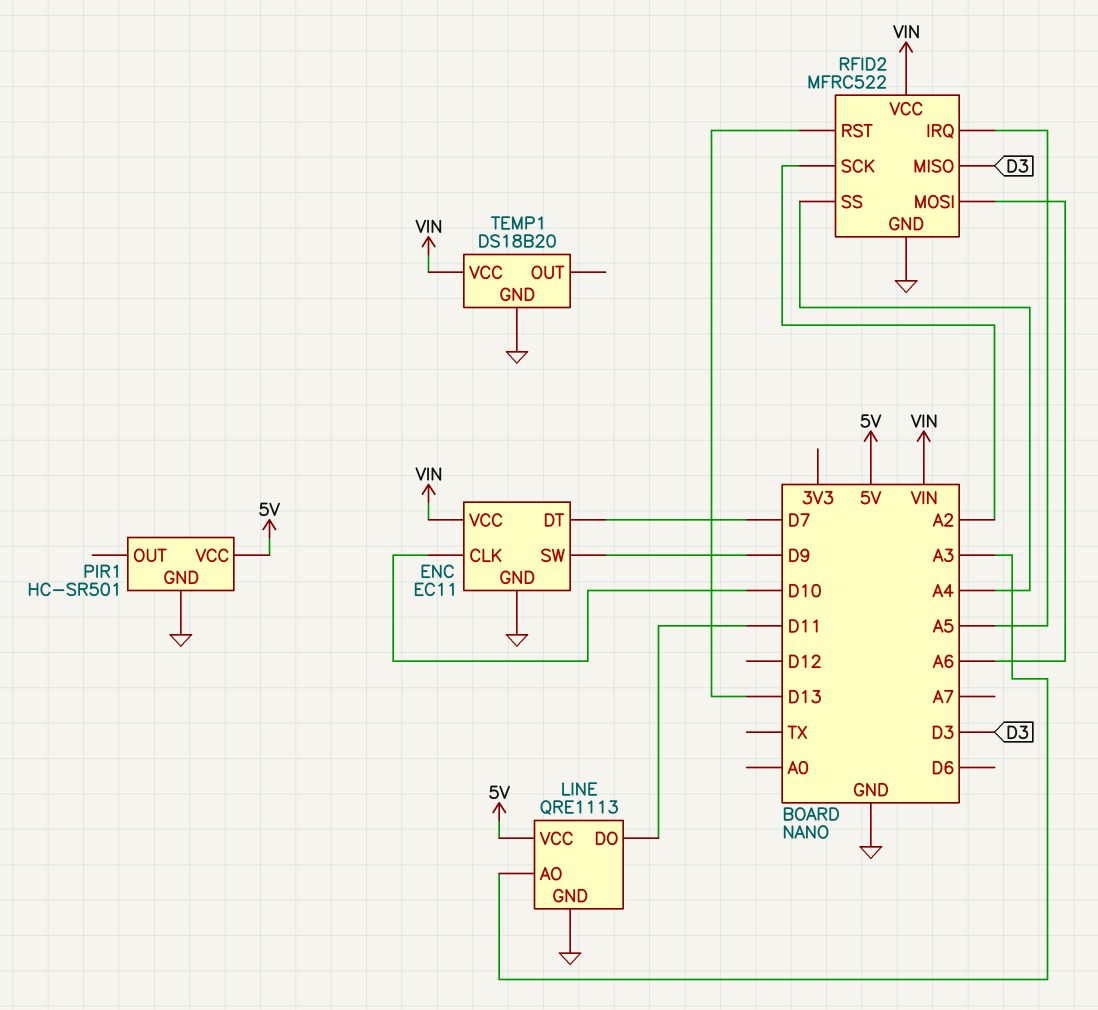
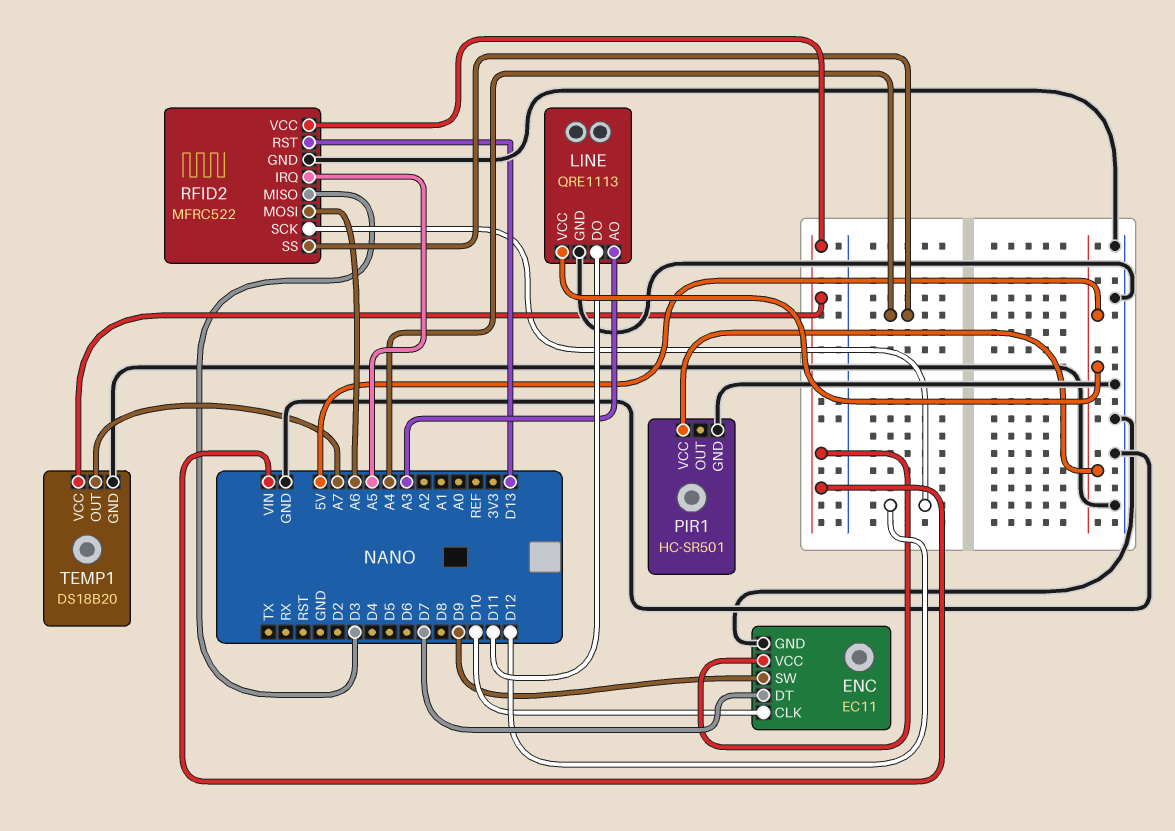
RFID2 pin SCK: A2 -> D12
TEMP1 pin OUT: none -> A7

